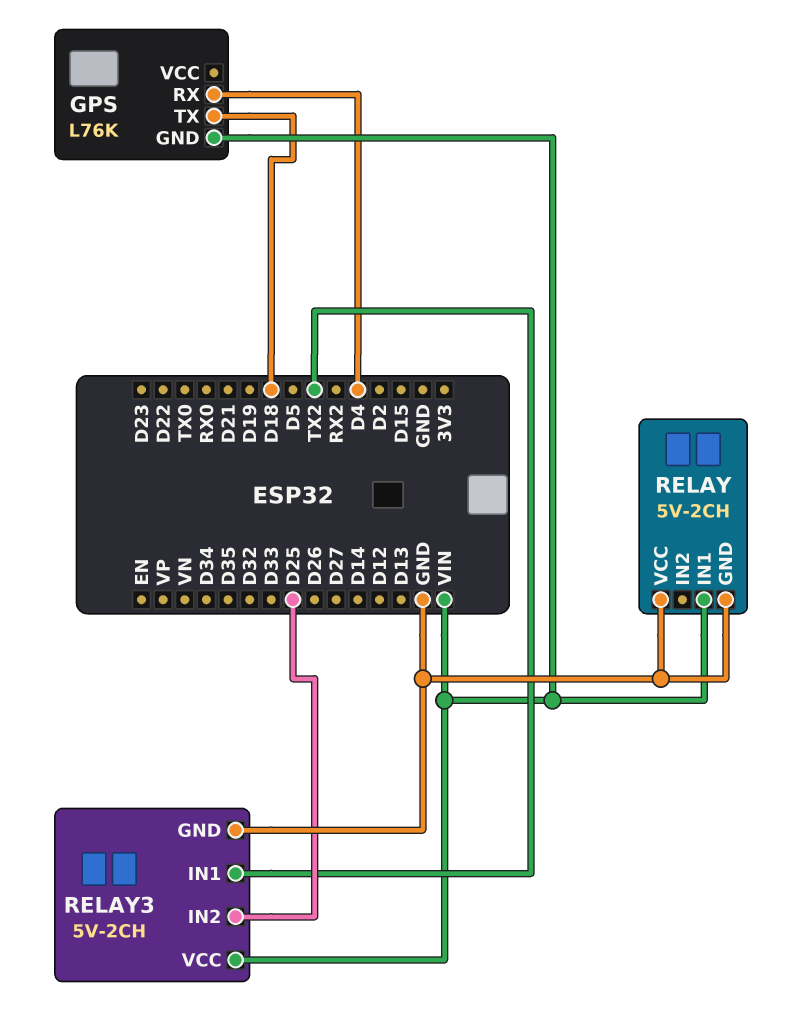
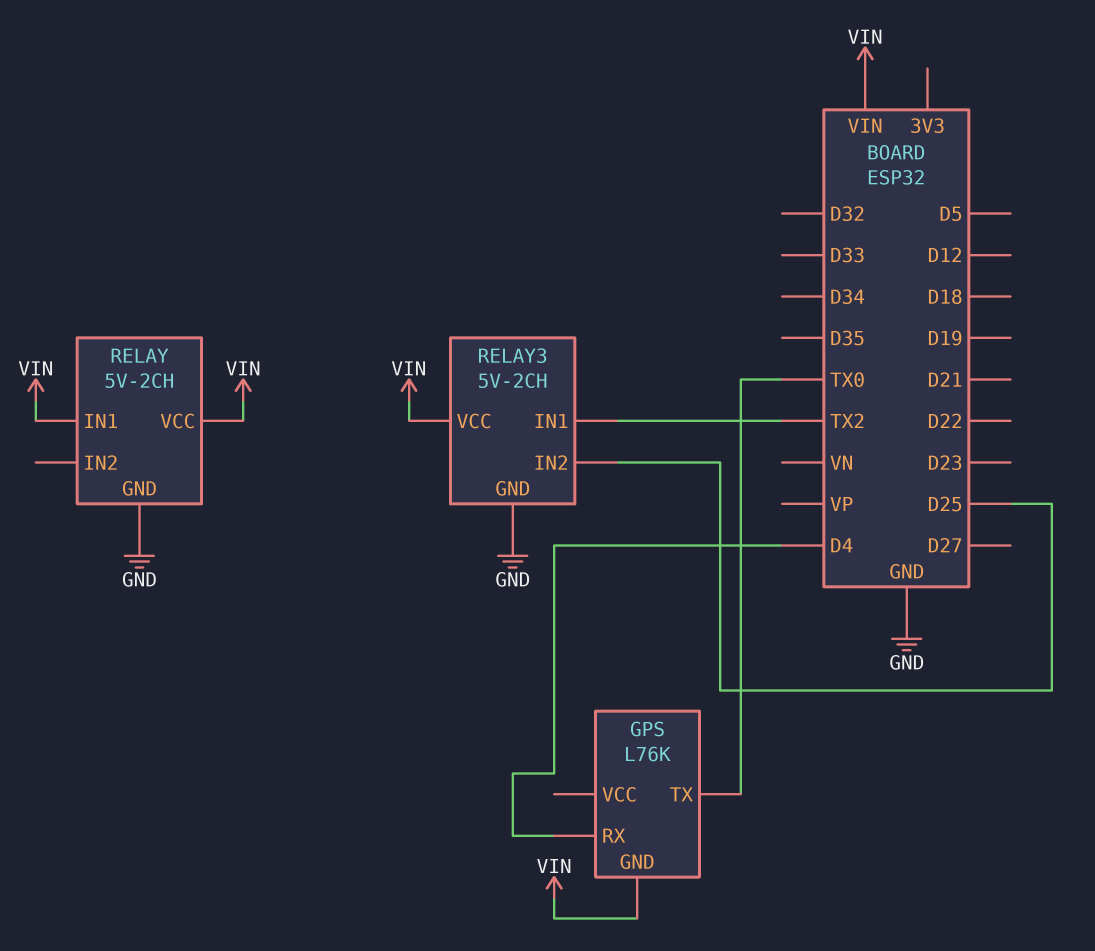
GPS pin TX: D18 -> TX0
RELAY pin VCC: GND -> VIN

